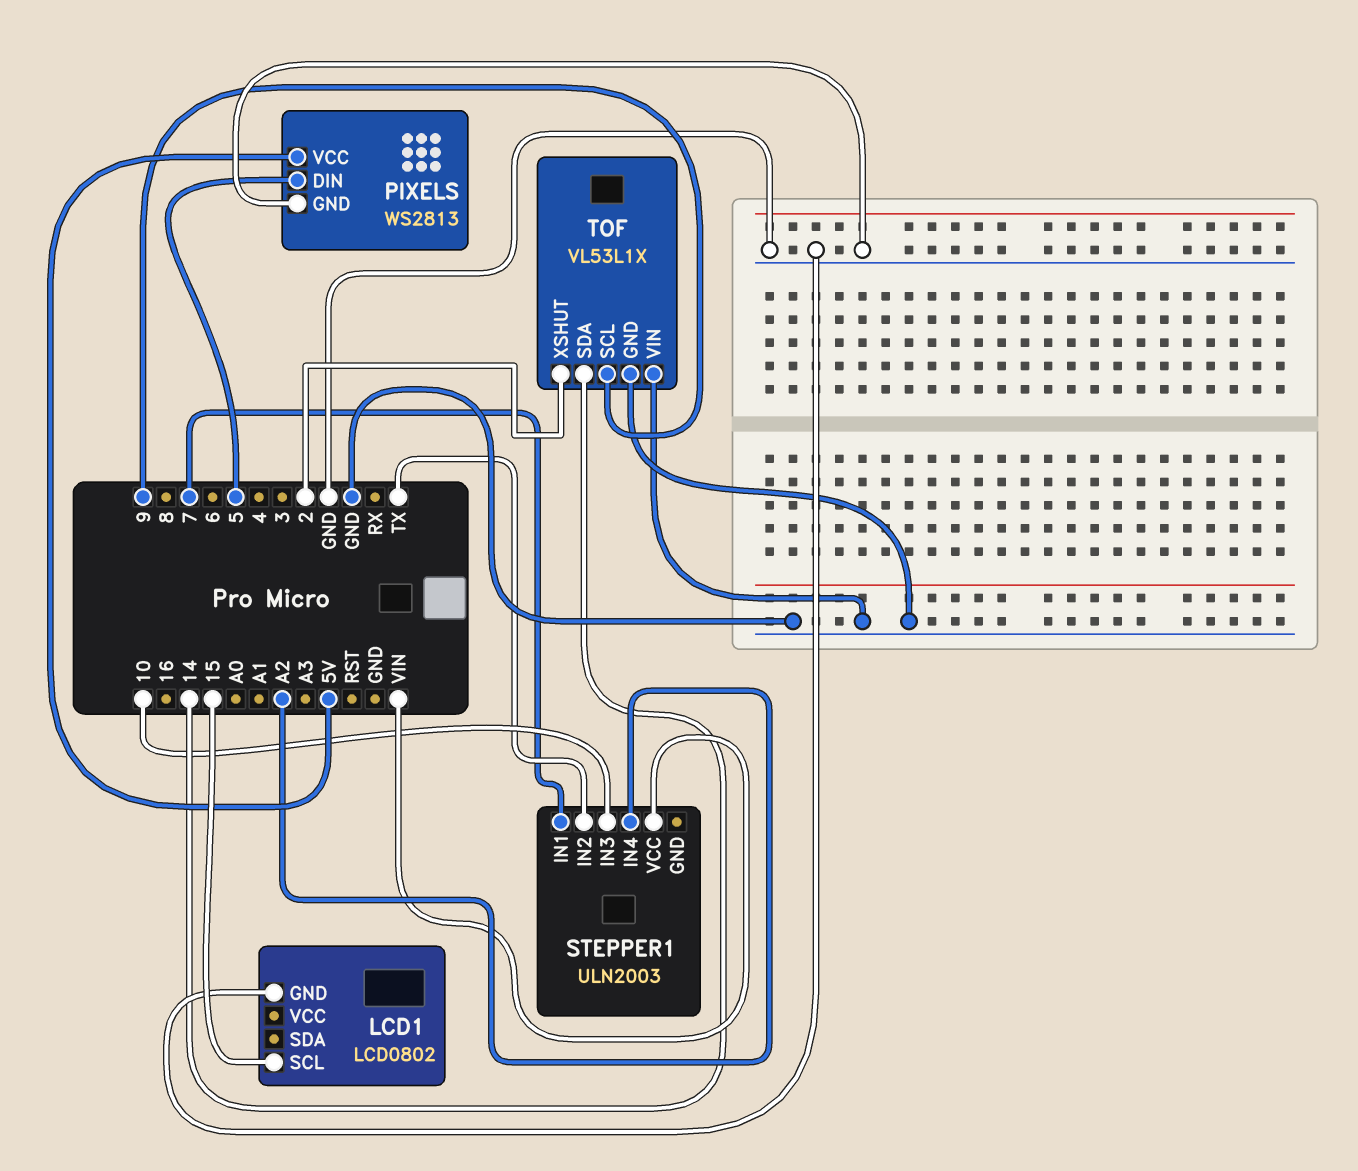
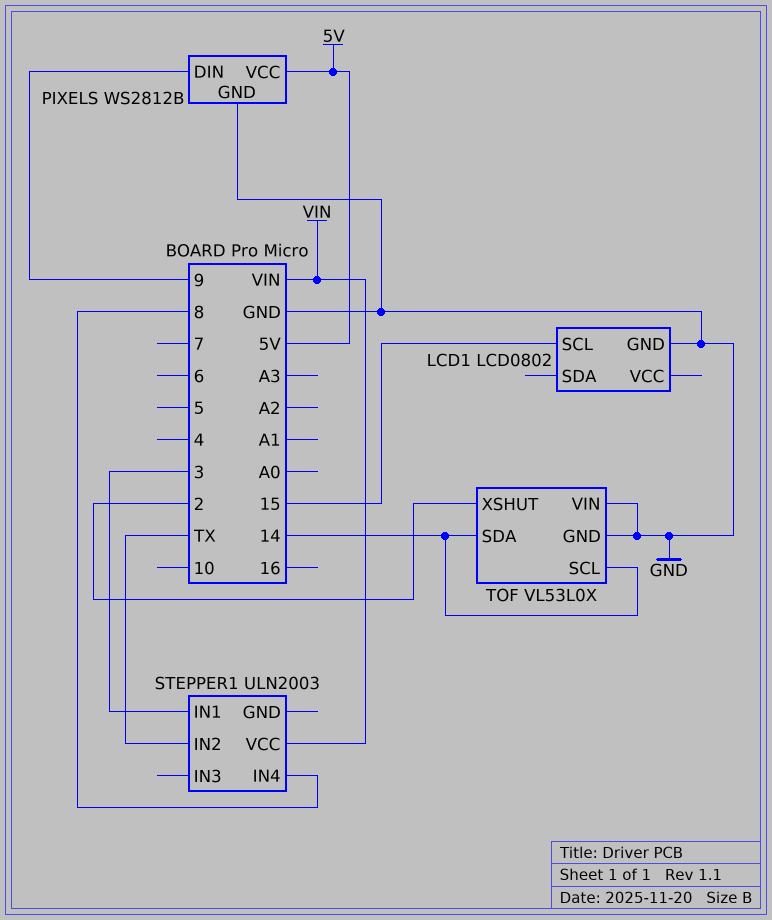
PIXELS: WS2813 -> WS2812B
PIXELS pin DIN: 5 -> 9
STEPPER1 pin IN1: 7 -> 3
STEPPER1 pin IN3: 10 -> none
STEPPER1 pin IN4: A2 -> 8
TOF: VL53L1X -> VL53L0X
TOF pin SCL: 9 -> 14

